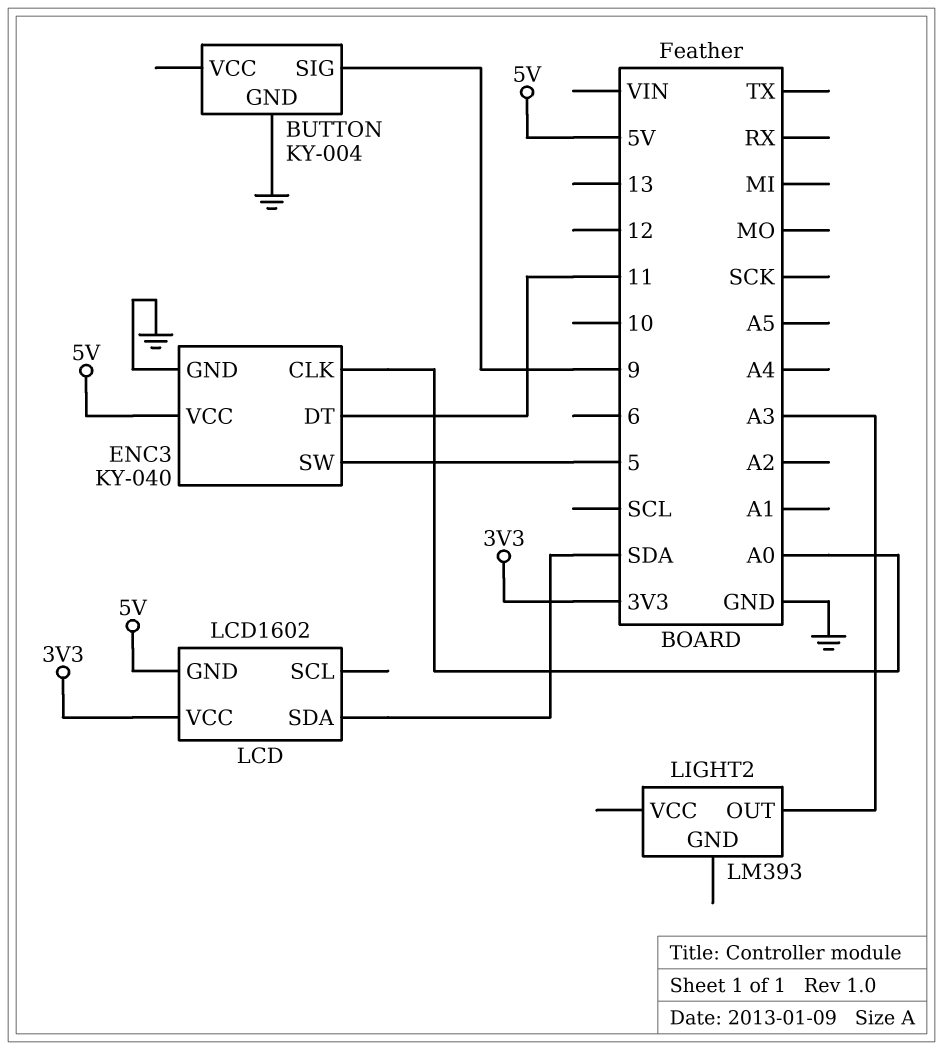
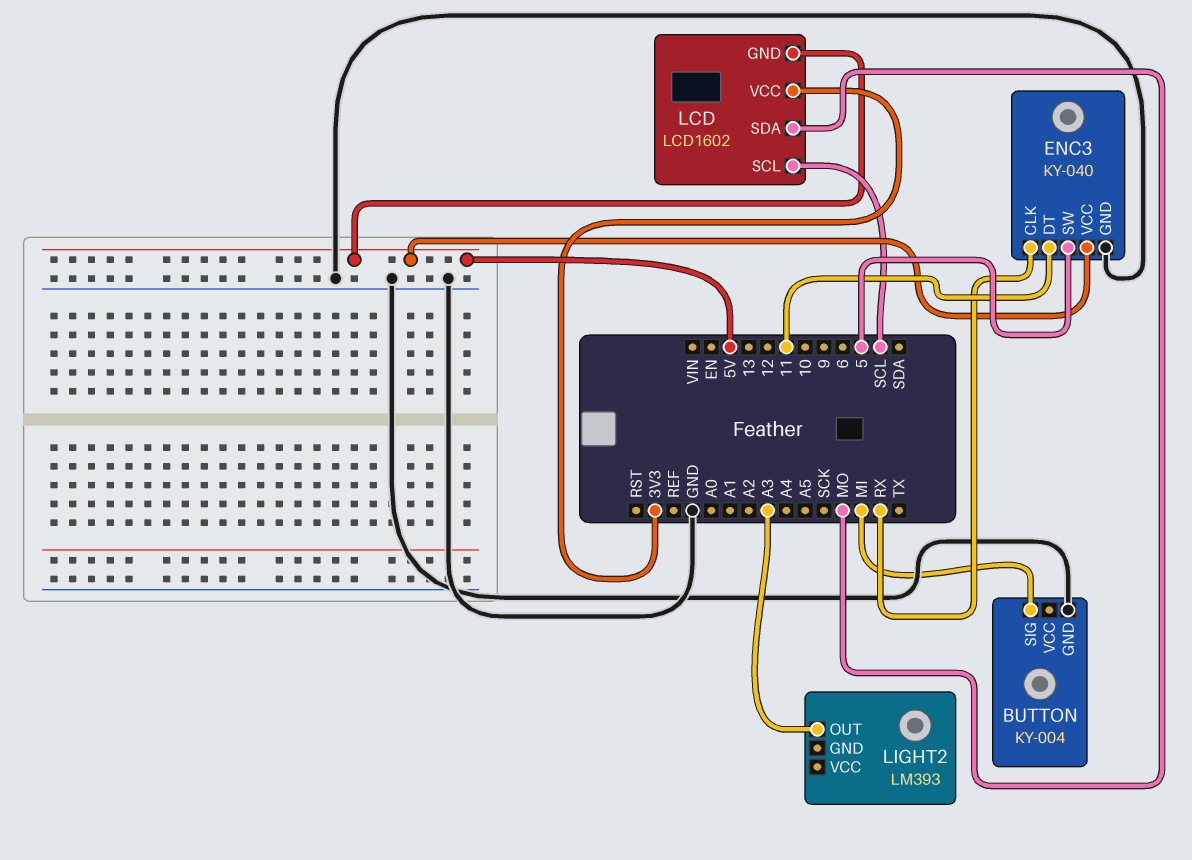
BUTTON pin SIG: 9 -> MI
ENC3 pin CLK: A0 -> RX
LCD pin SCL: none -> SCL
LCD pin SDA: SDA -> MO

